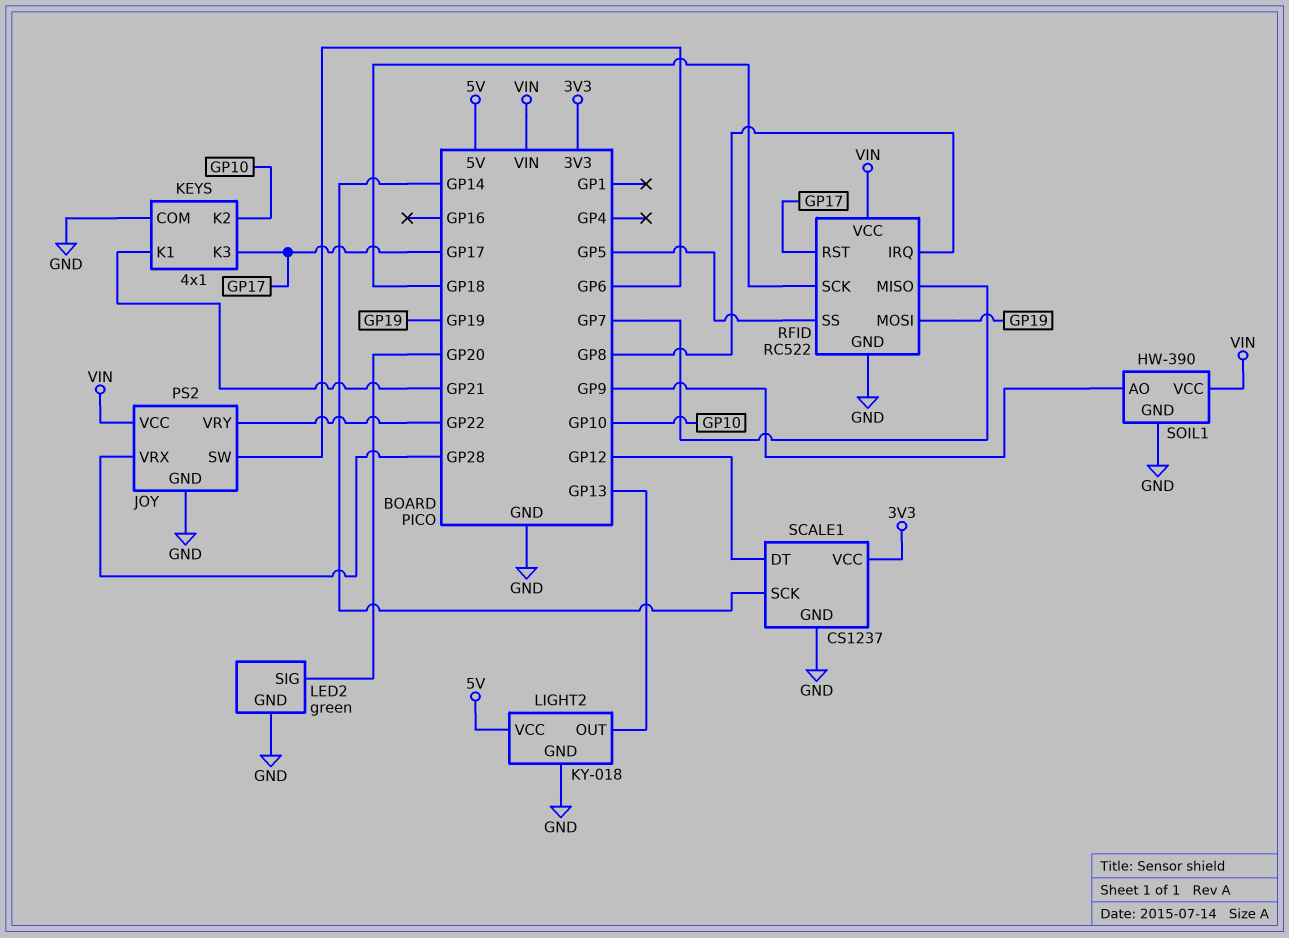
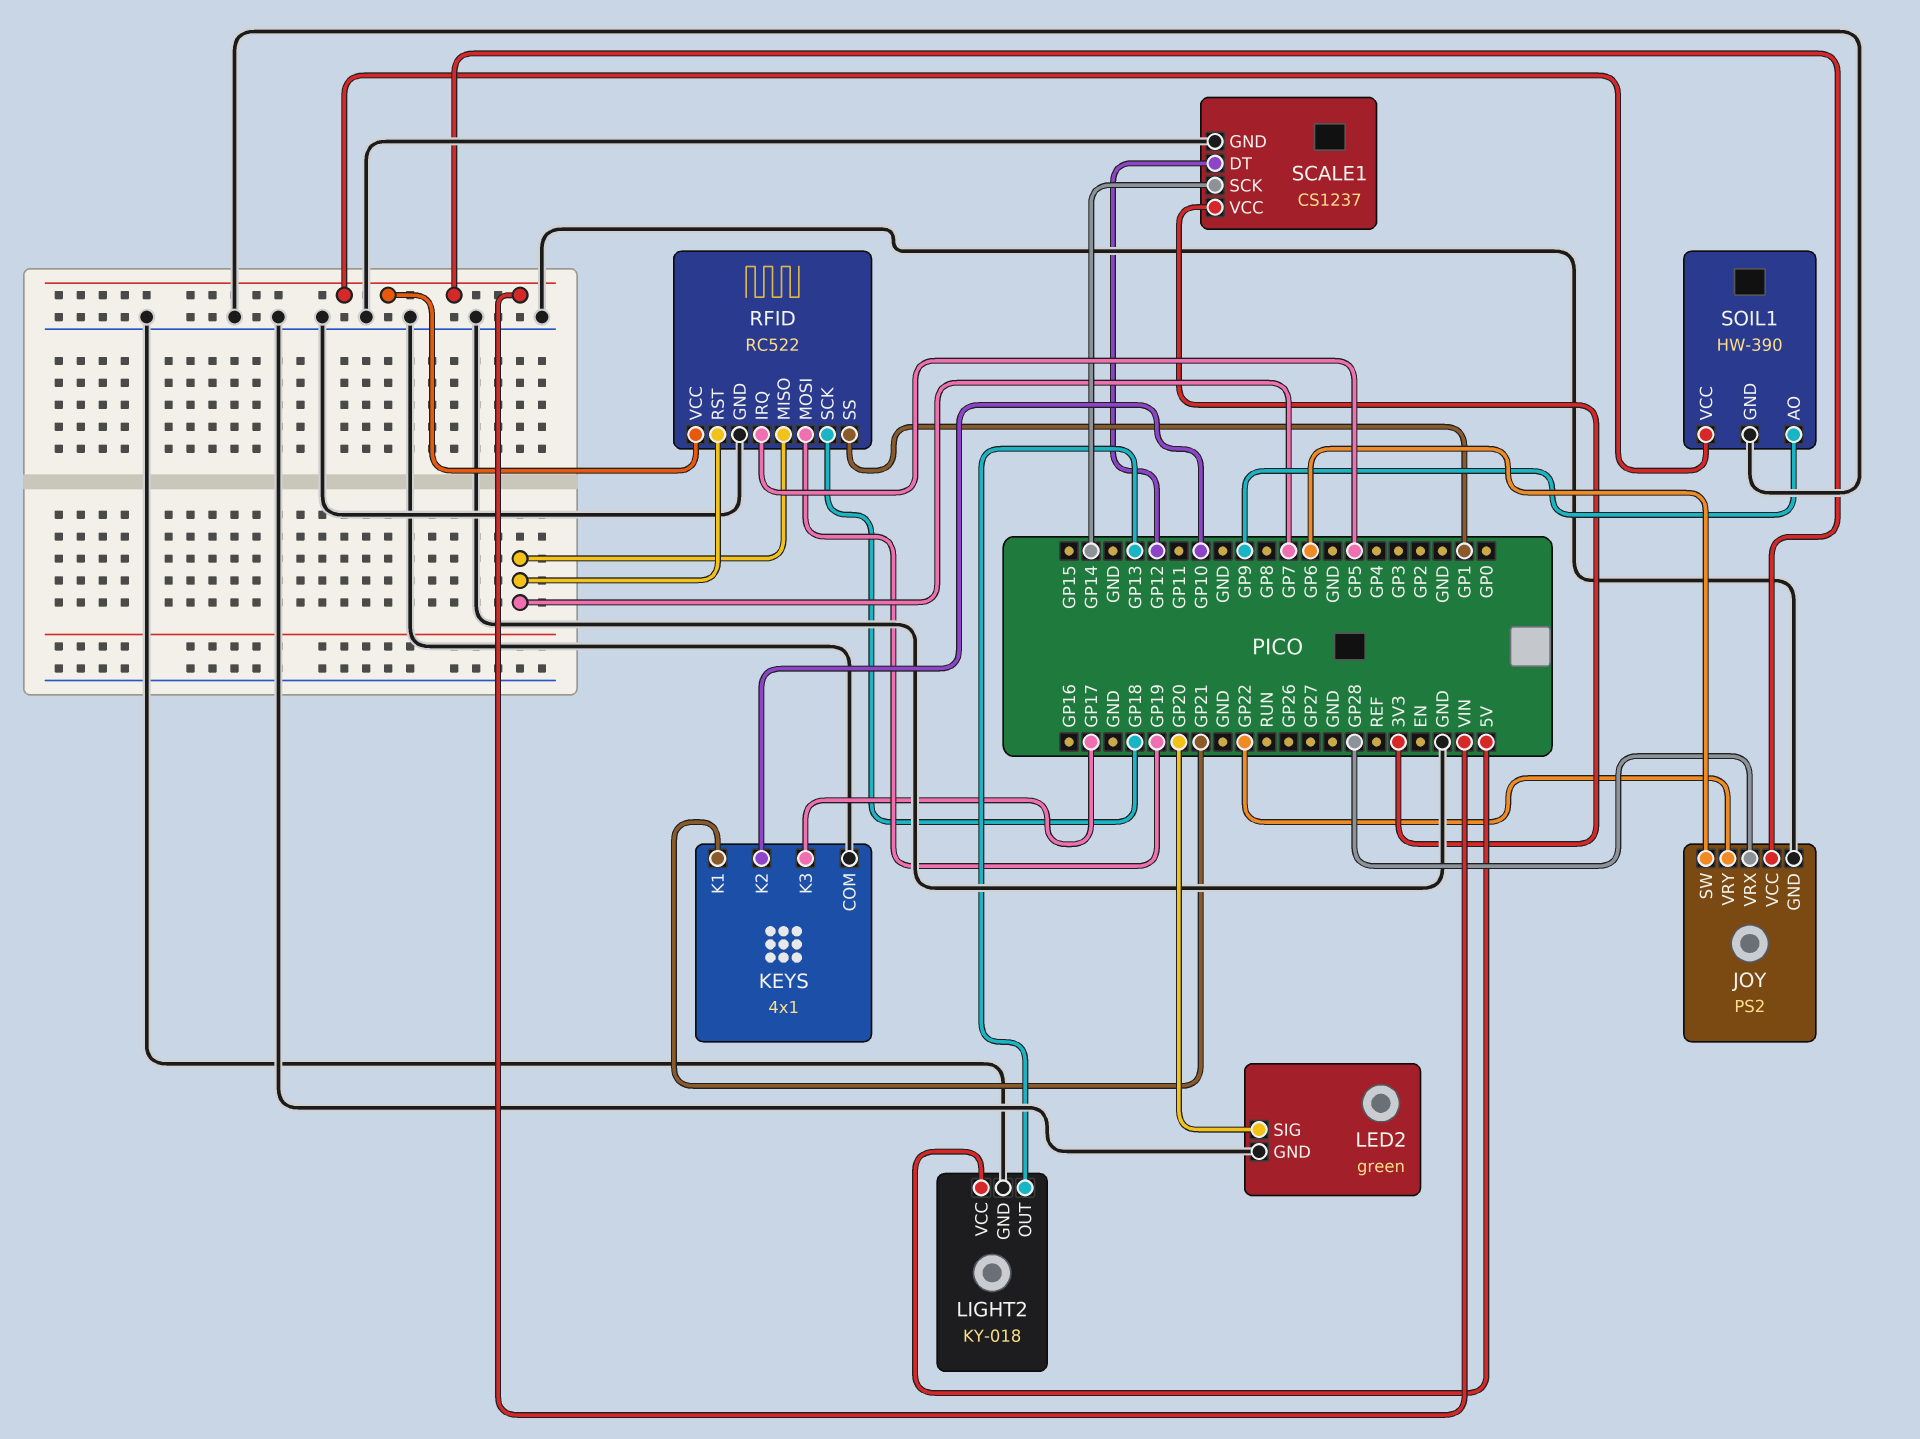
RFID pin IRQ: GP8 -> GP5
RFID pin RST: GP17 -> GP7
RFID pin SS: GP5 -> GP1

